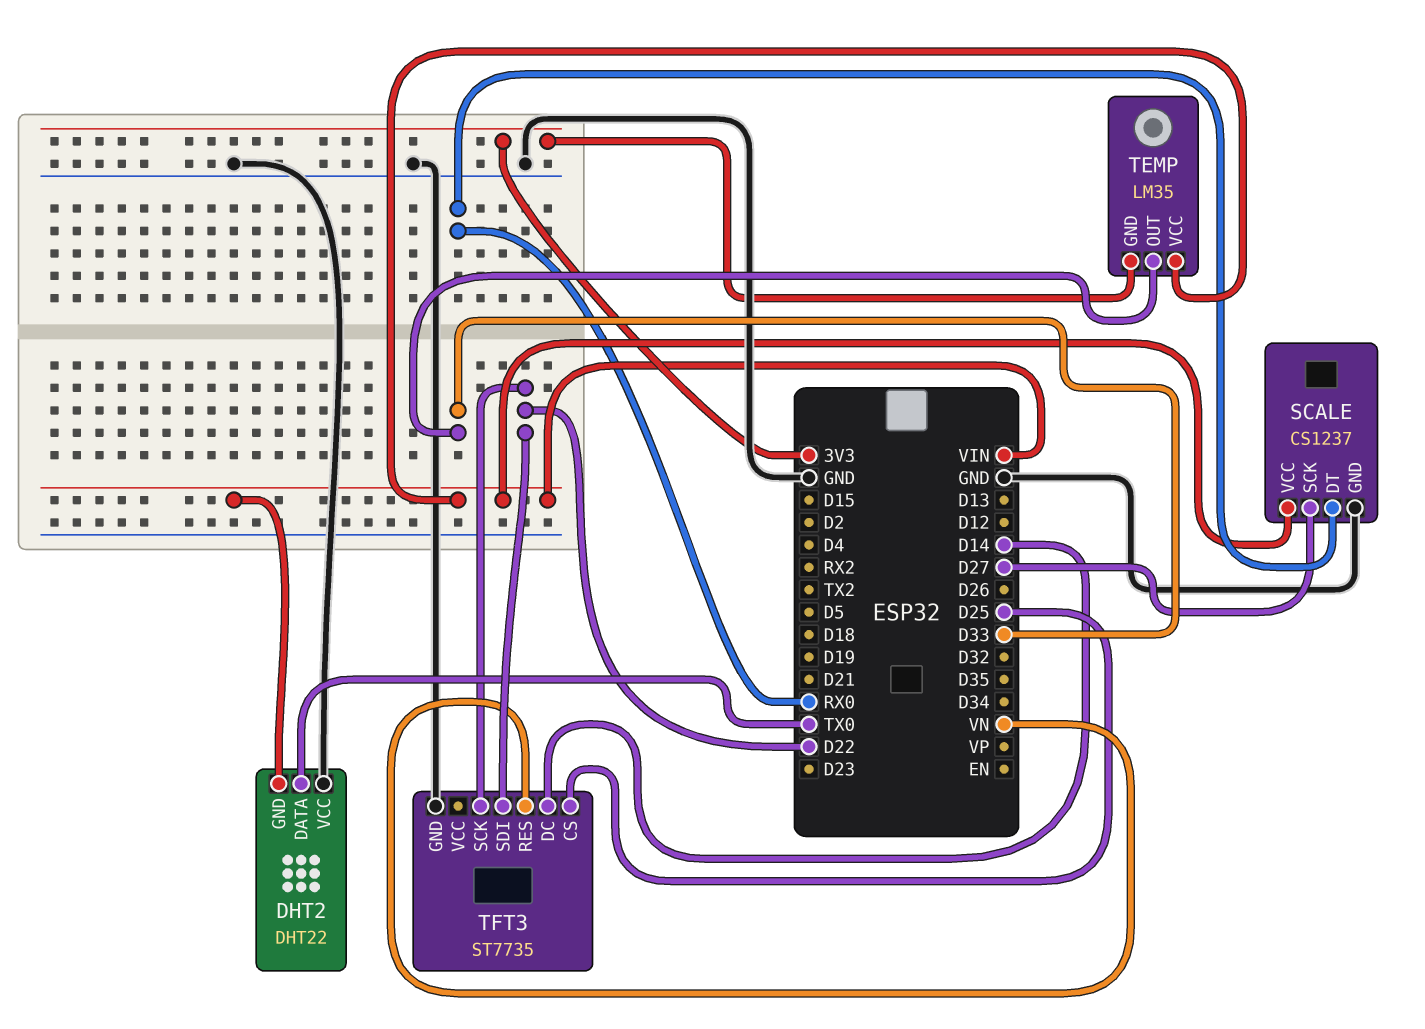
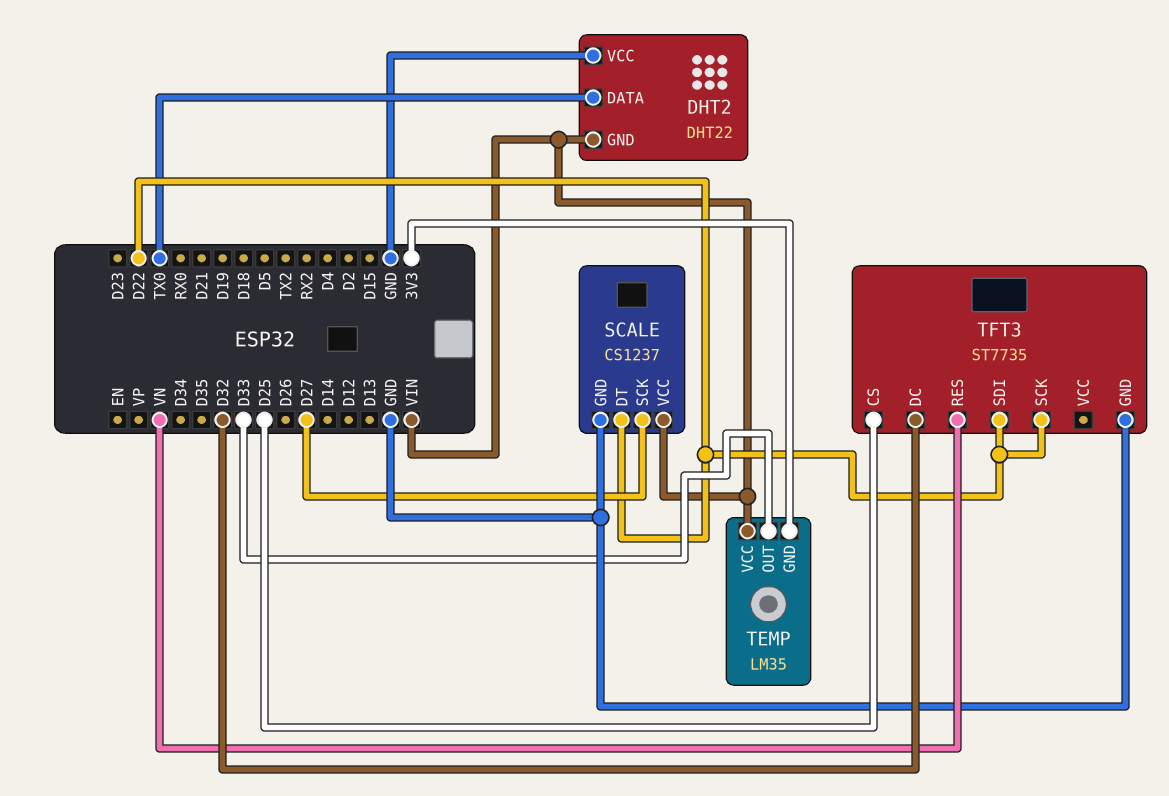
SCALE pin DT: RX0 -> D22
TFT3 pin DC: D14 -> D32

